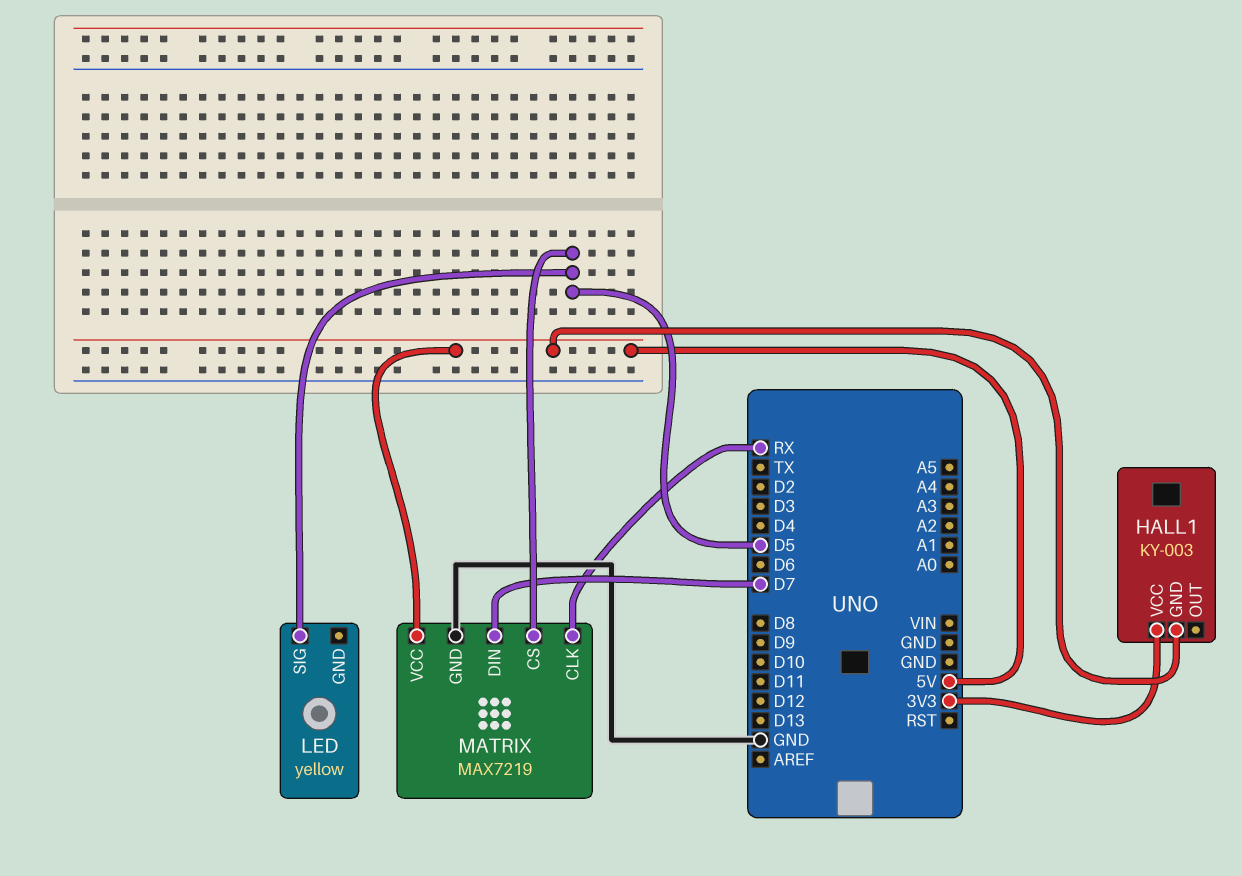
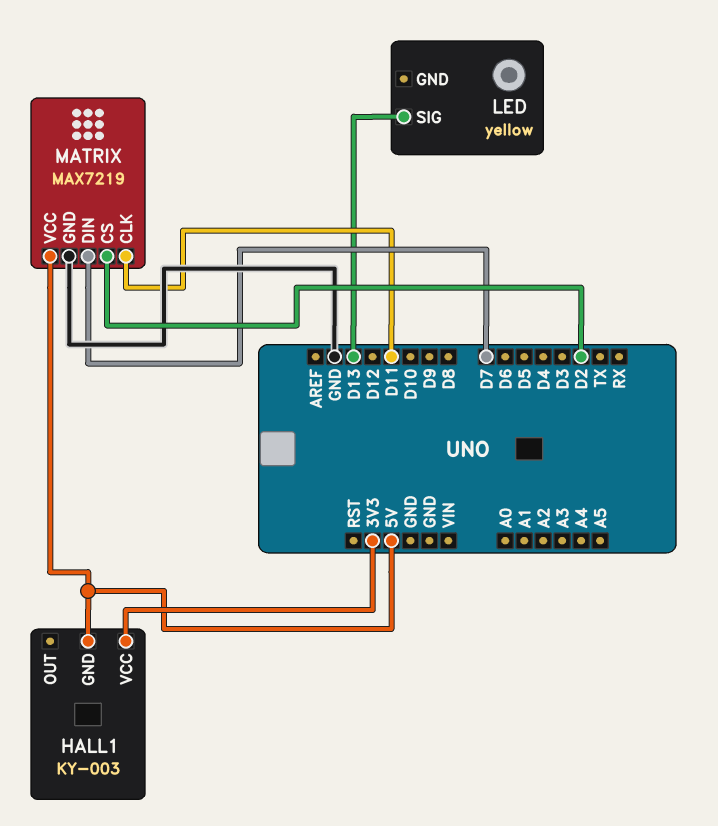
LED pin SIG: D5 -> D13
MATRIX pin CLK: RX -> D11
MATRIX pin CS: D5 -> D2

